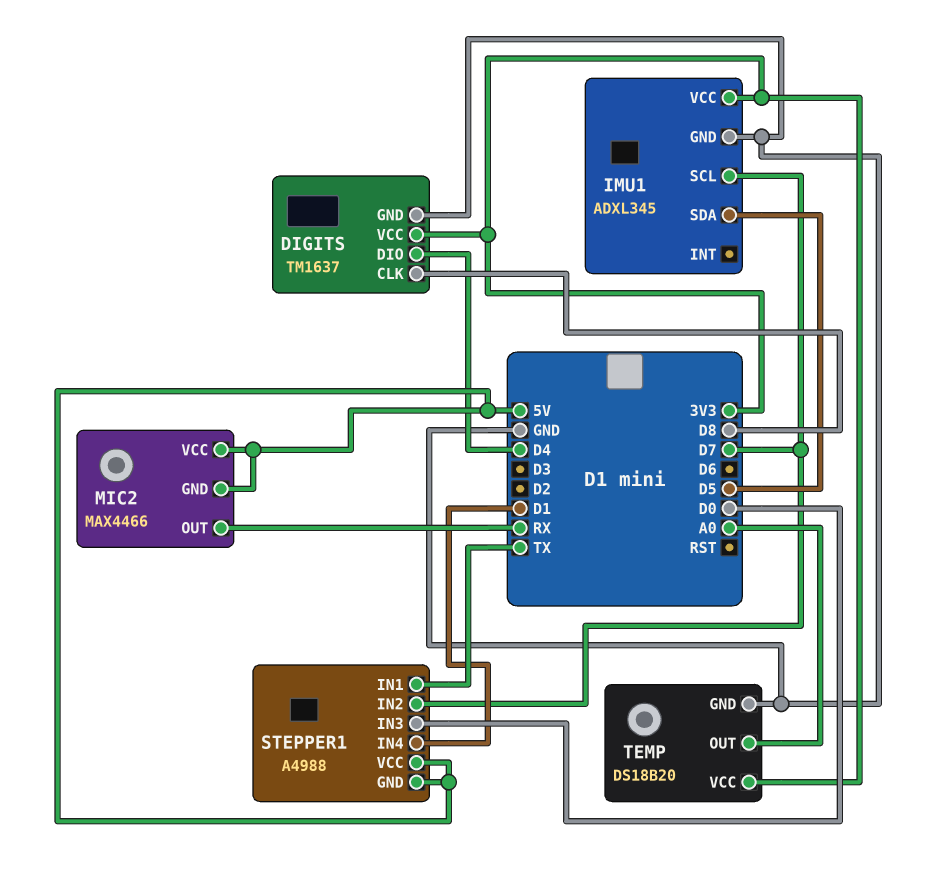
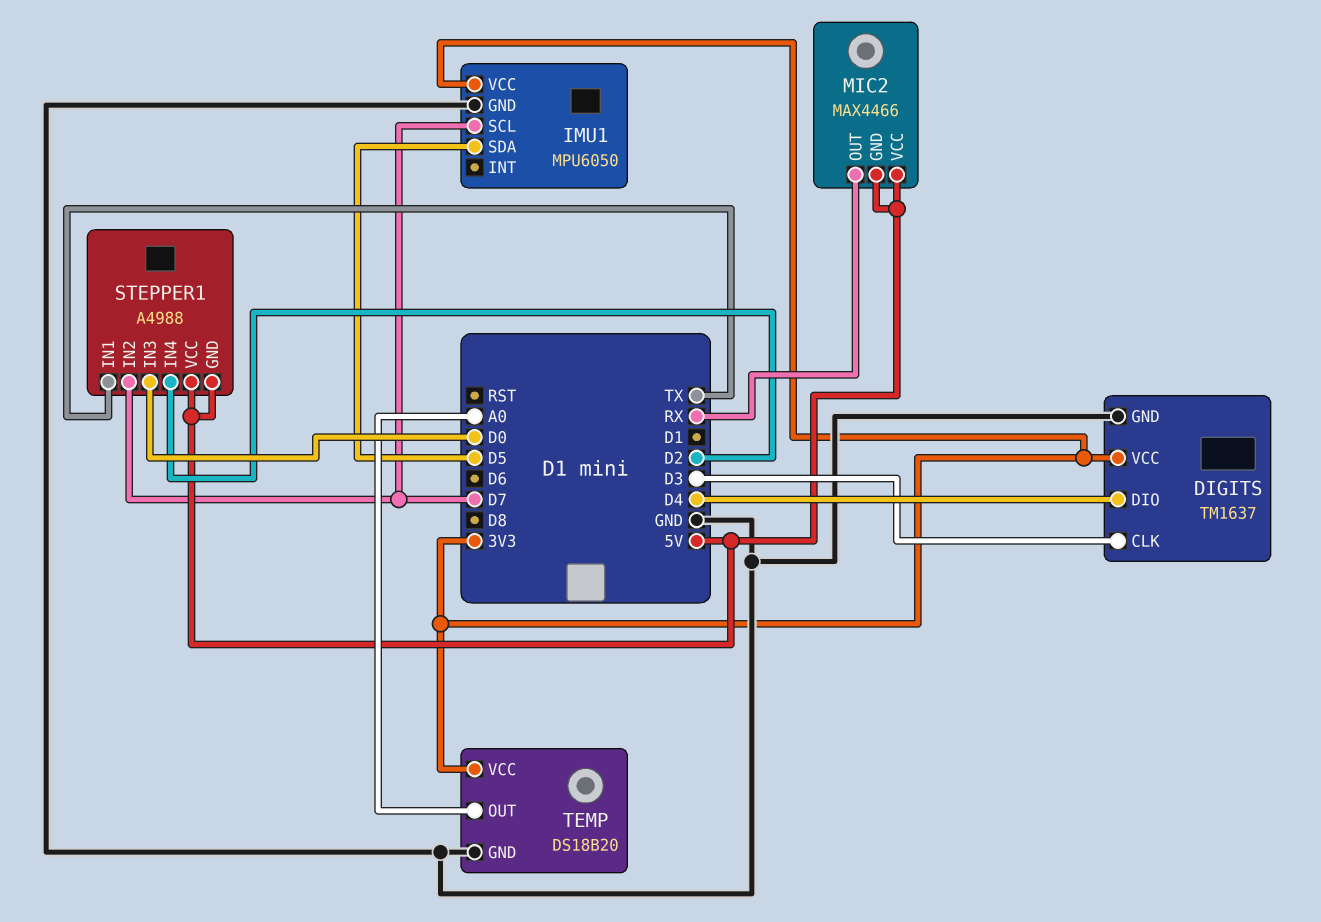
DIGITS pin CLK: D8 -> D3
IMU1: ADXL345 -> MPU6050
STEPPER1 pin IN4: D1 -> D2

